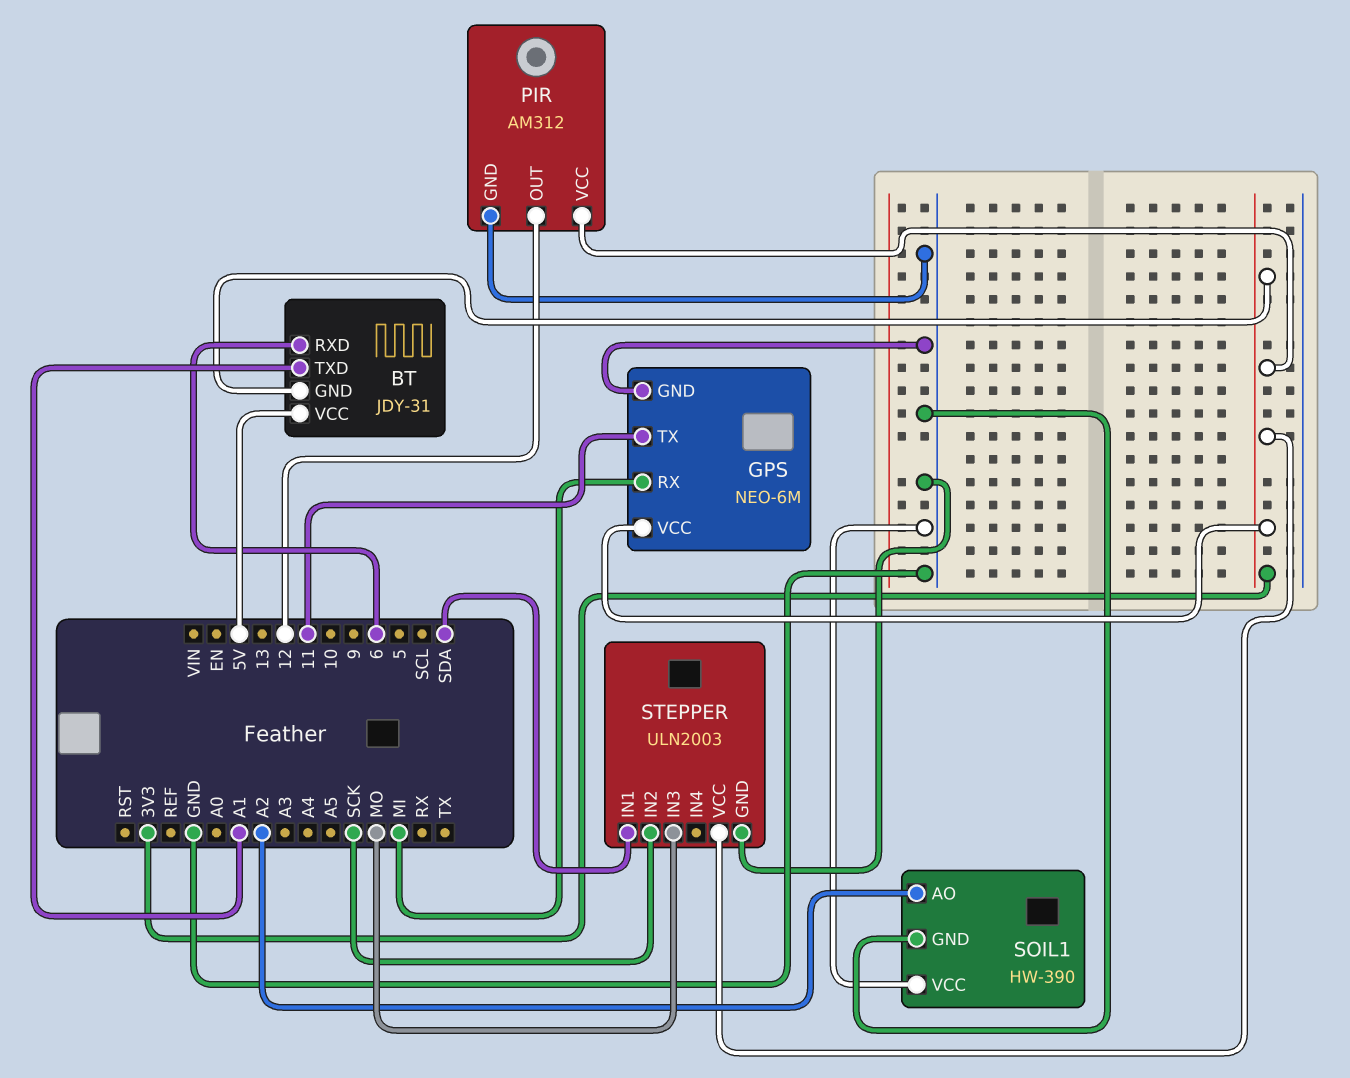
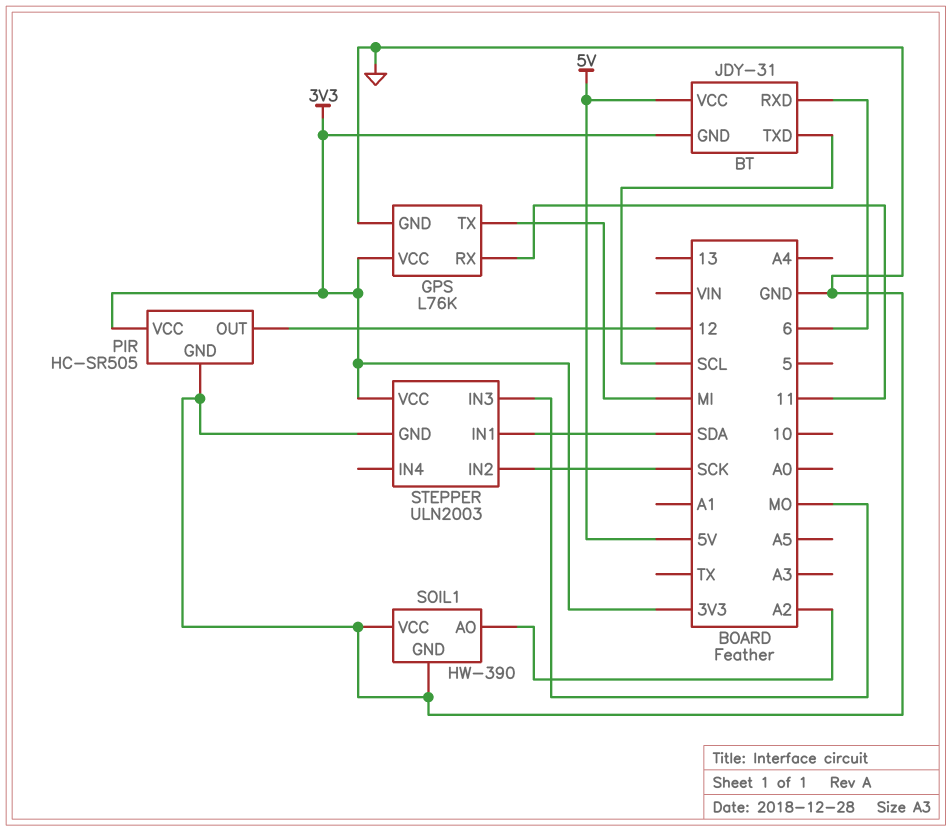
BT pin TXD: A1 -> SCL
GPS: NEO-6M -> L76K
GPS pin RX: MI -> 11
GPS pin TX: 11 -> MI
PIR: AM312 -> HC-SR505

